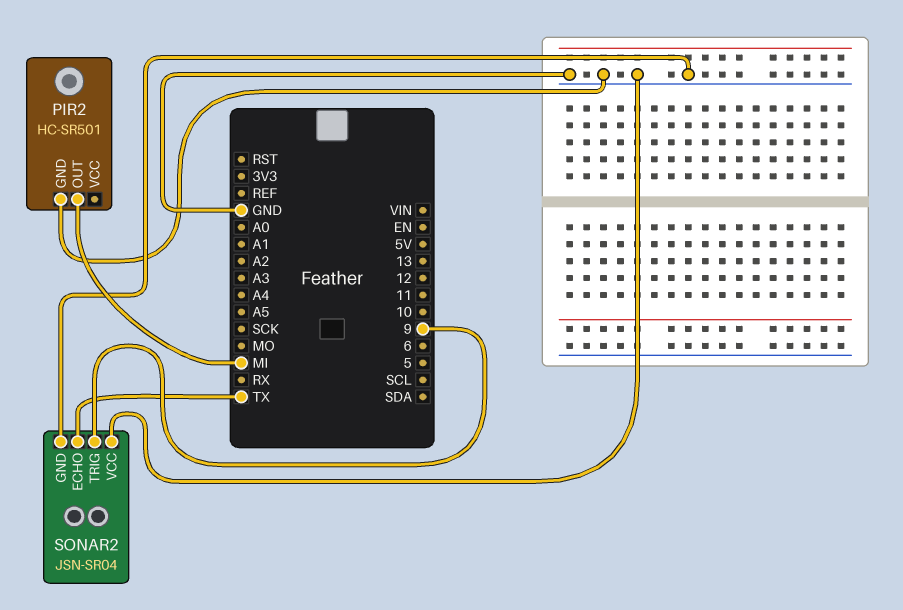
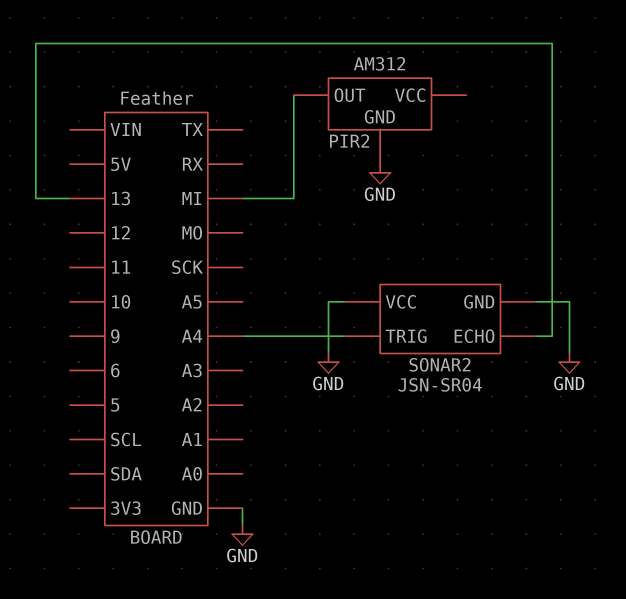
PIR2: HC-SR501 -> AM312
SONAR2 pin ECHO: TX -> 13
SONAR2 pin TRIG: 9 -> A4

